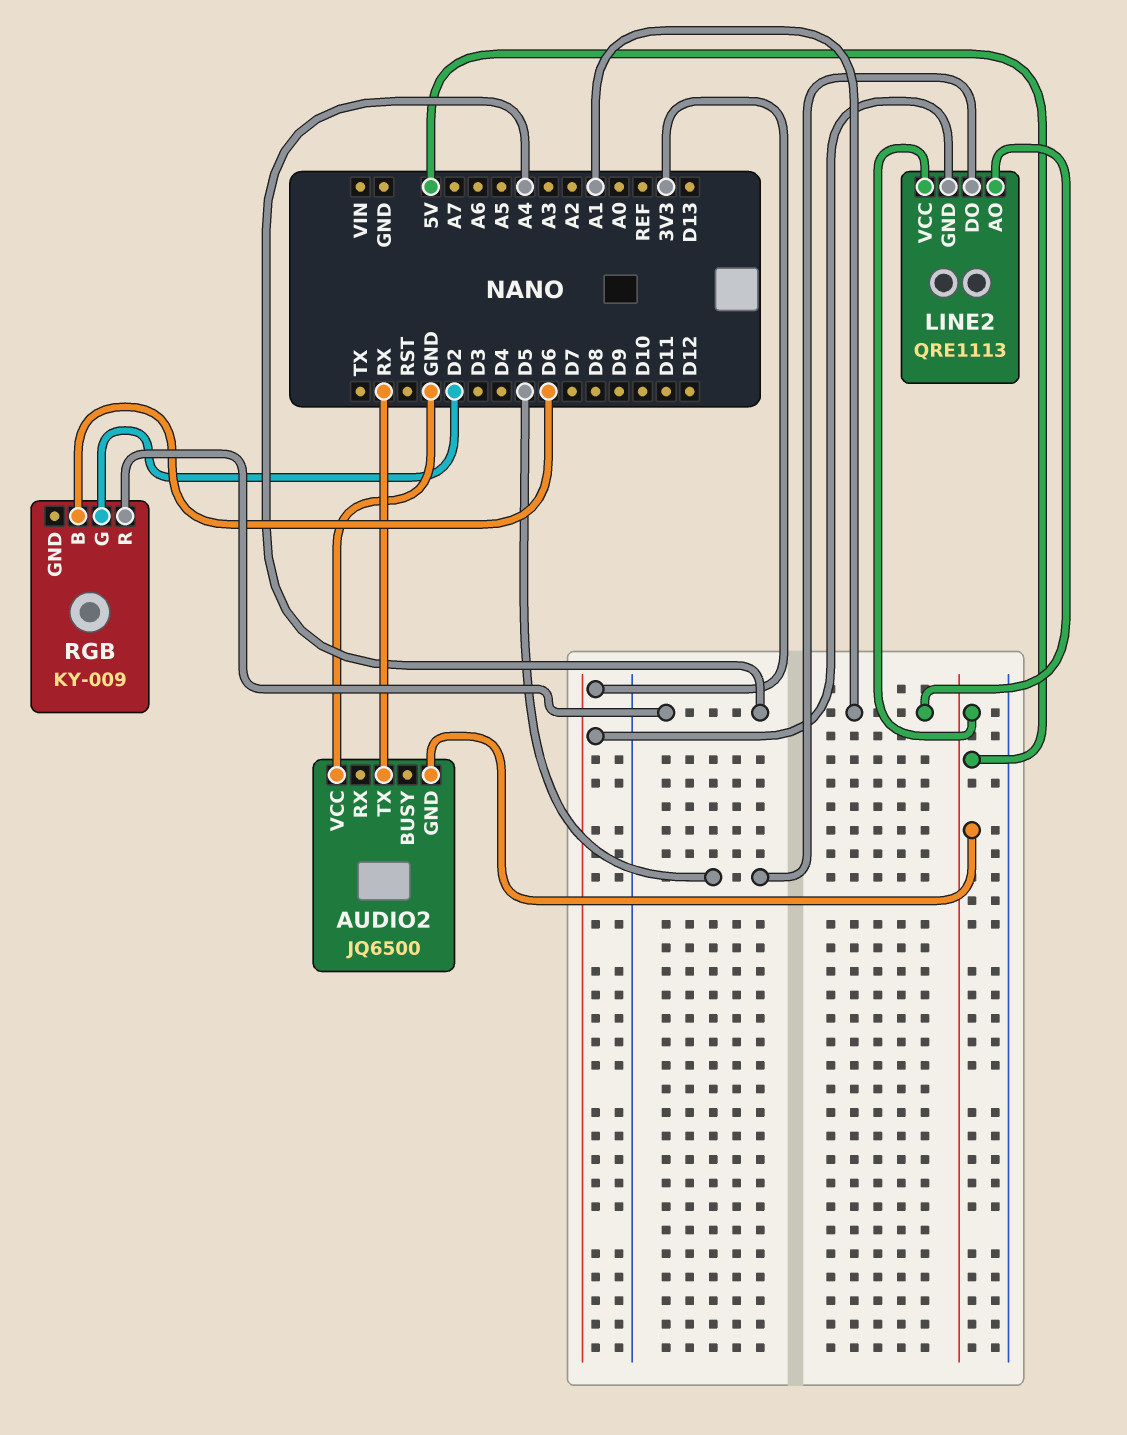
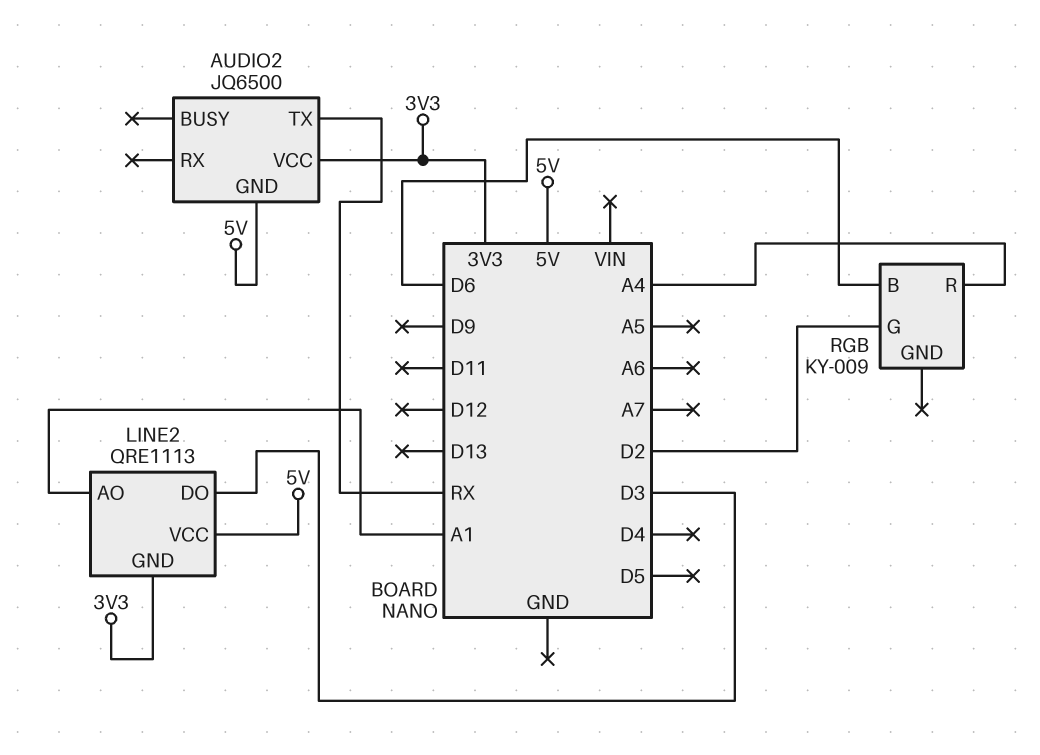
AUDIO2 pin VCC: GND -> 3V3
LINE2 pin DO: D5 -> D3

